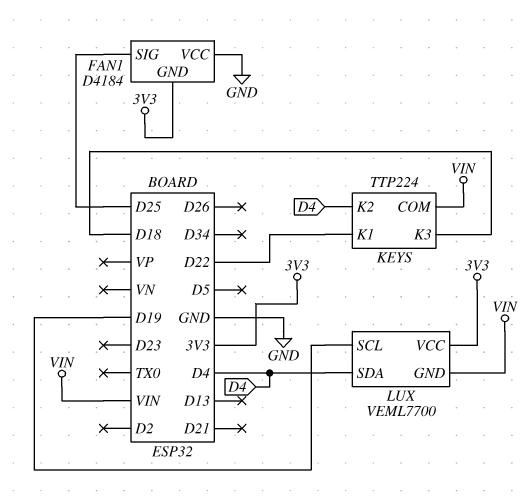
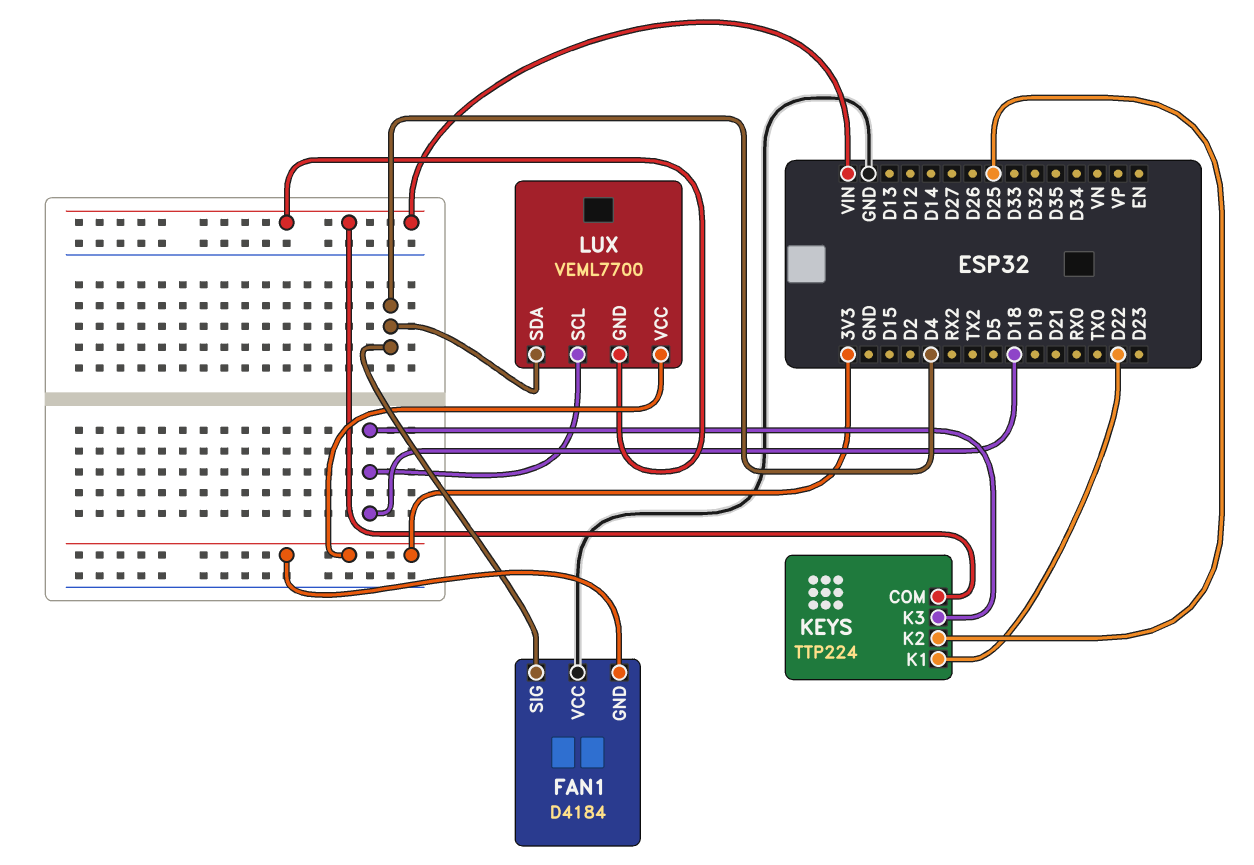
FAN1 pin SIG: D25 -> D4
KEYS pin K2: D4 -> D25
LUX pin SCL: D19 -> D18

